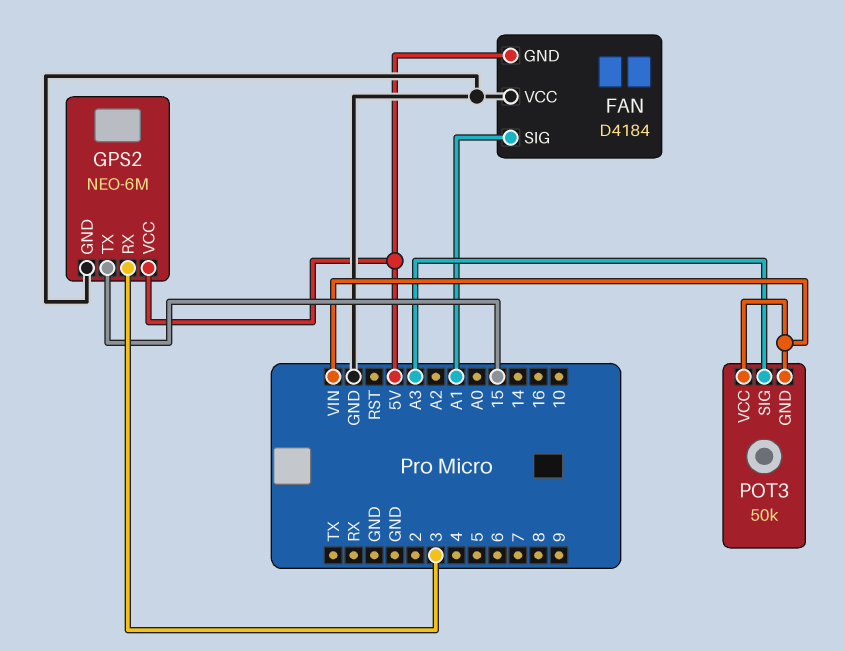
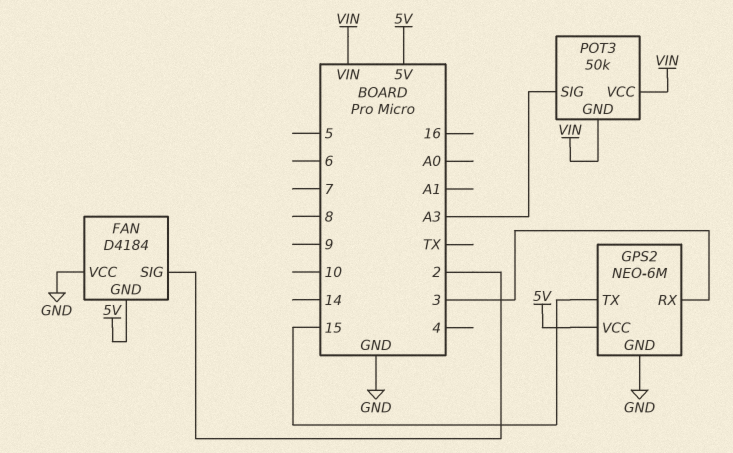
FAN pin SIG: A1 -> 2

